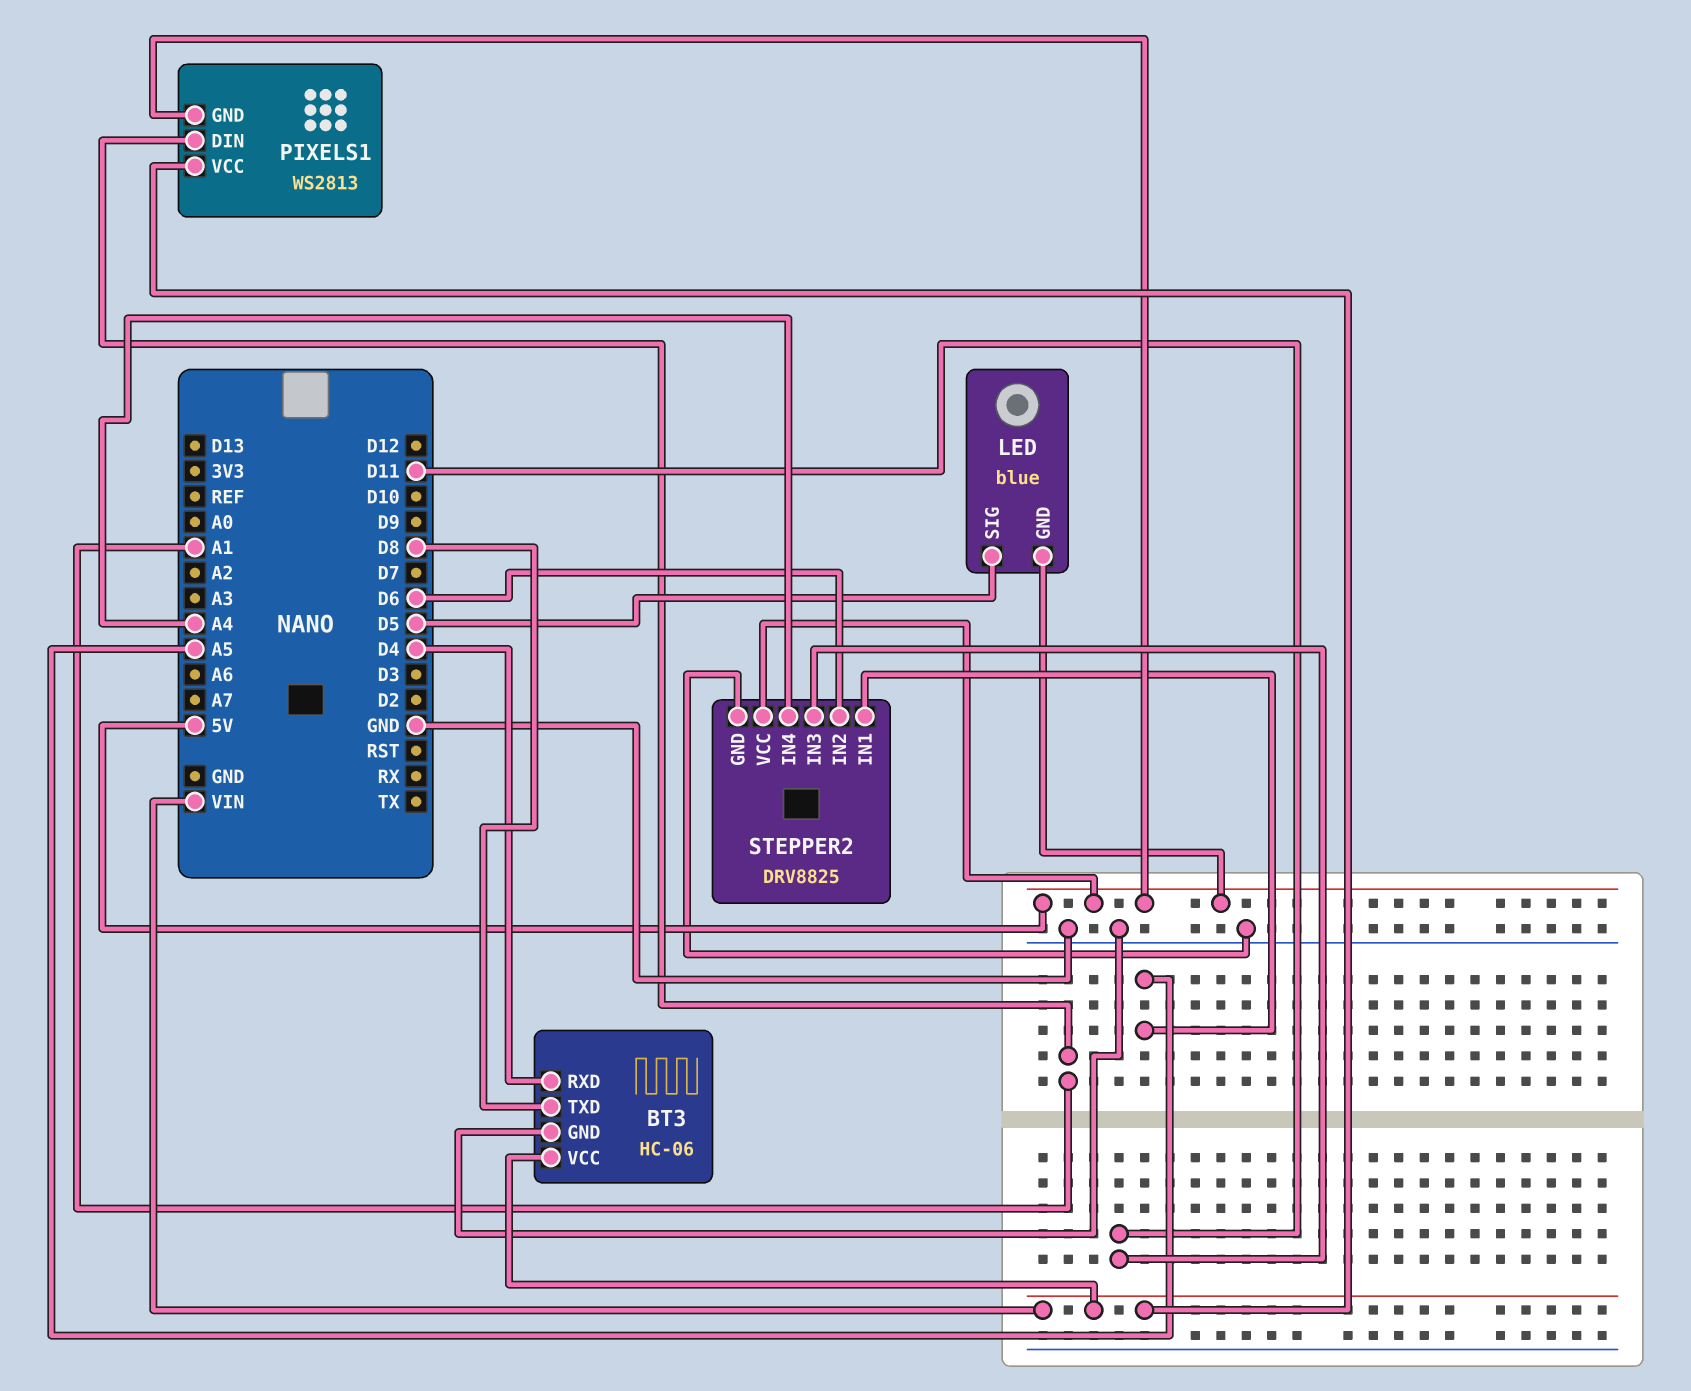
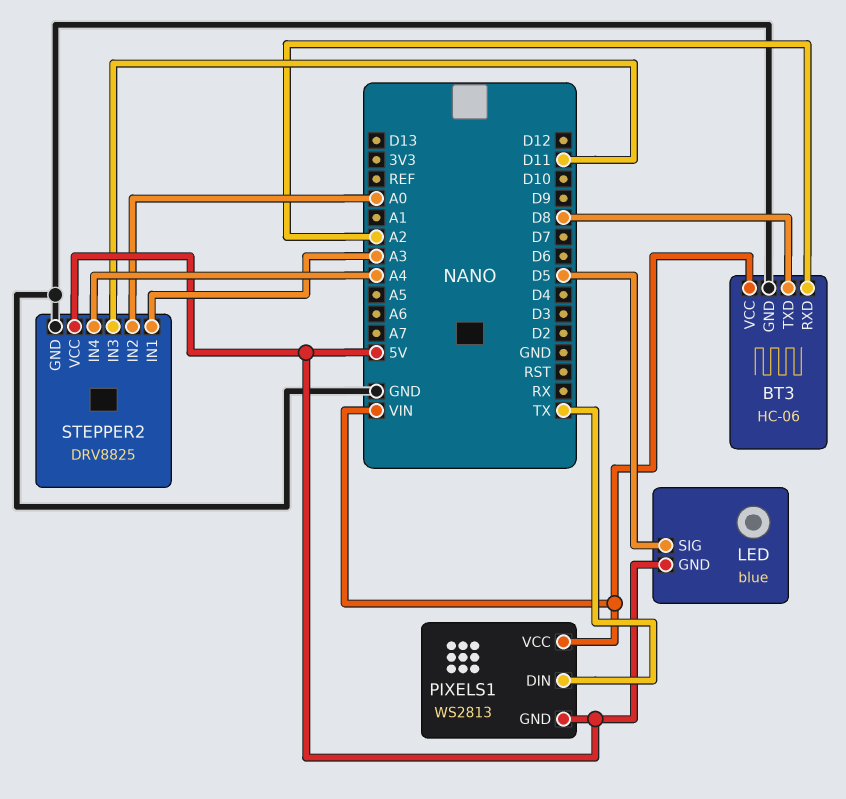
BT3 pin RXD: D4 -> A2
PIXELS1 pin DIN: A1 -> TX
STEPPER2 pin IN1: A5 -> A3
STEPPER2 pin IN2: D6 -> A0

